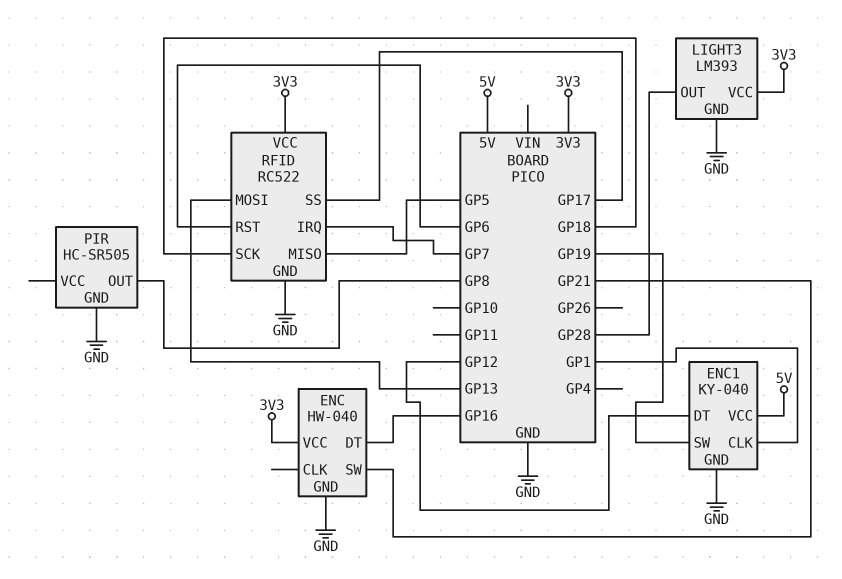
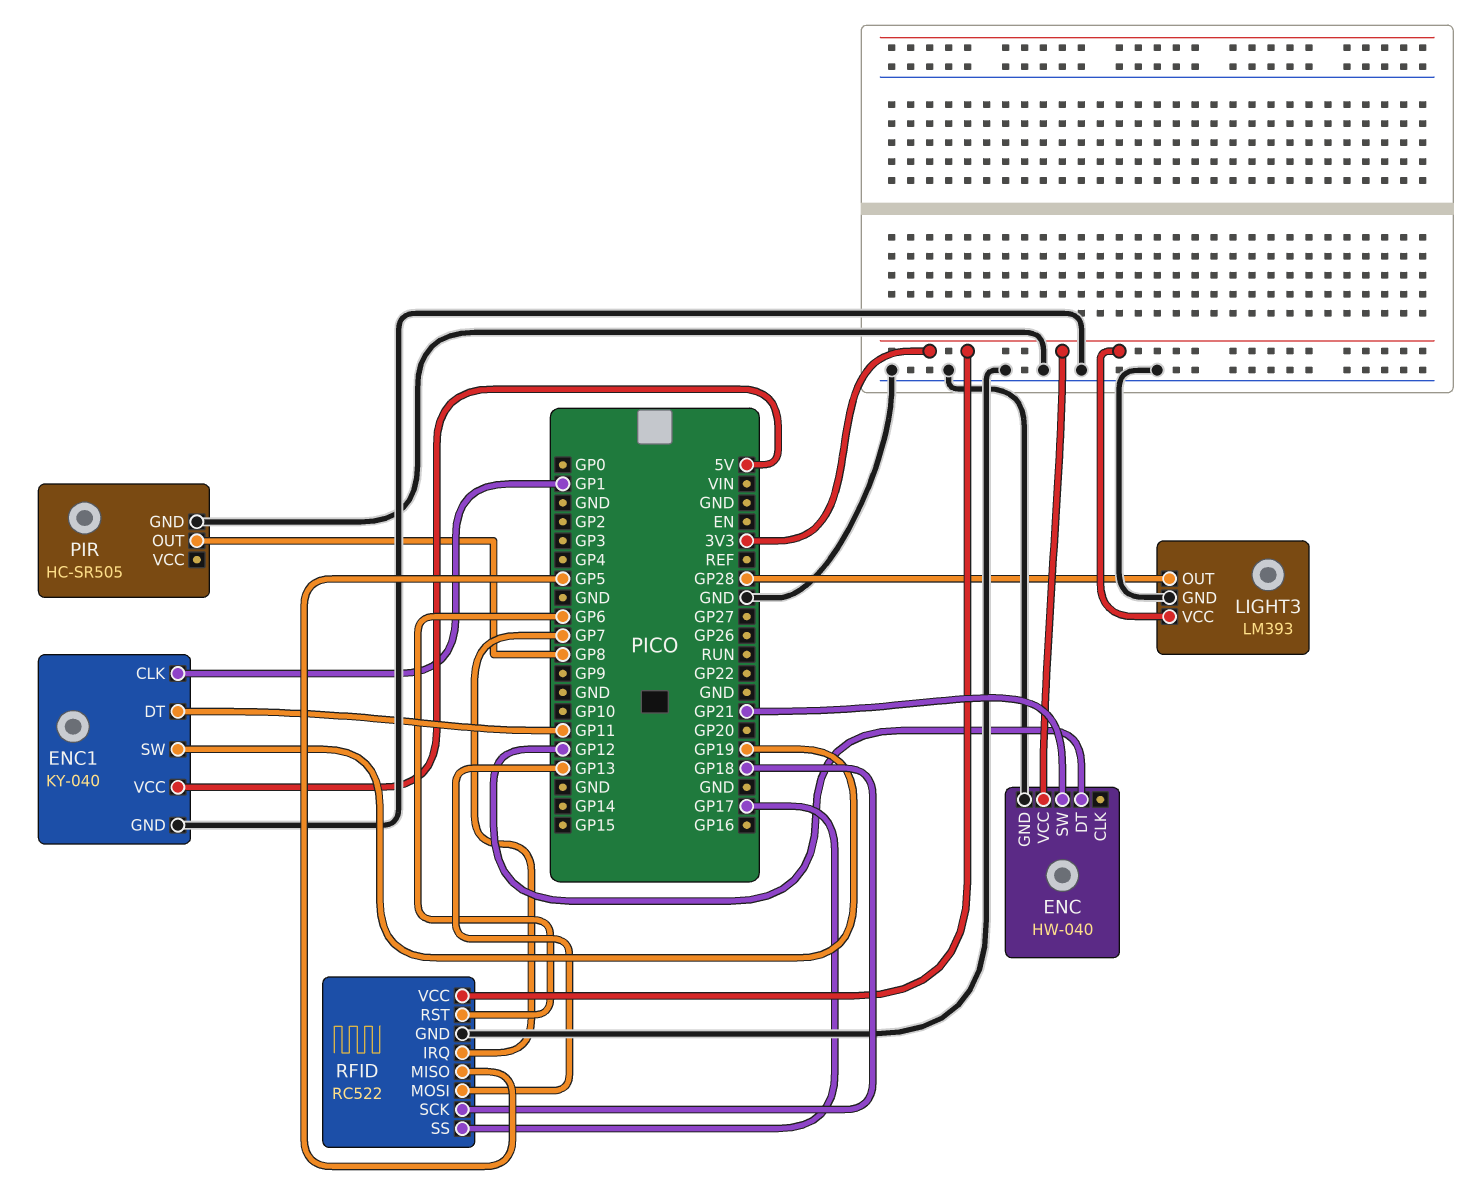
ENC pin DT: GP16 -> GP12
ENC1 pin DT: GP12 -> GP11

